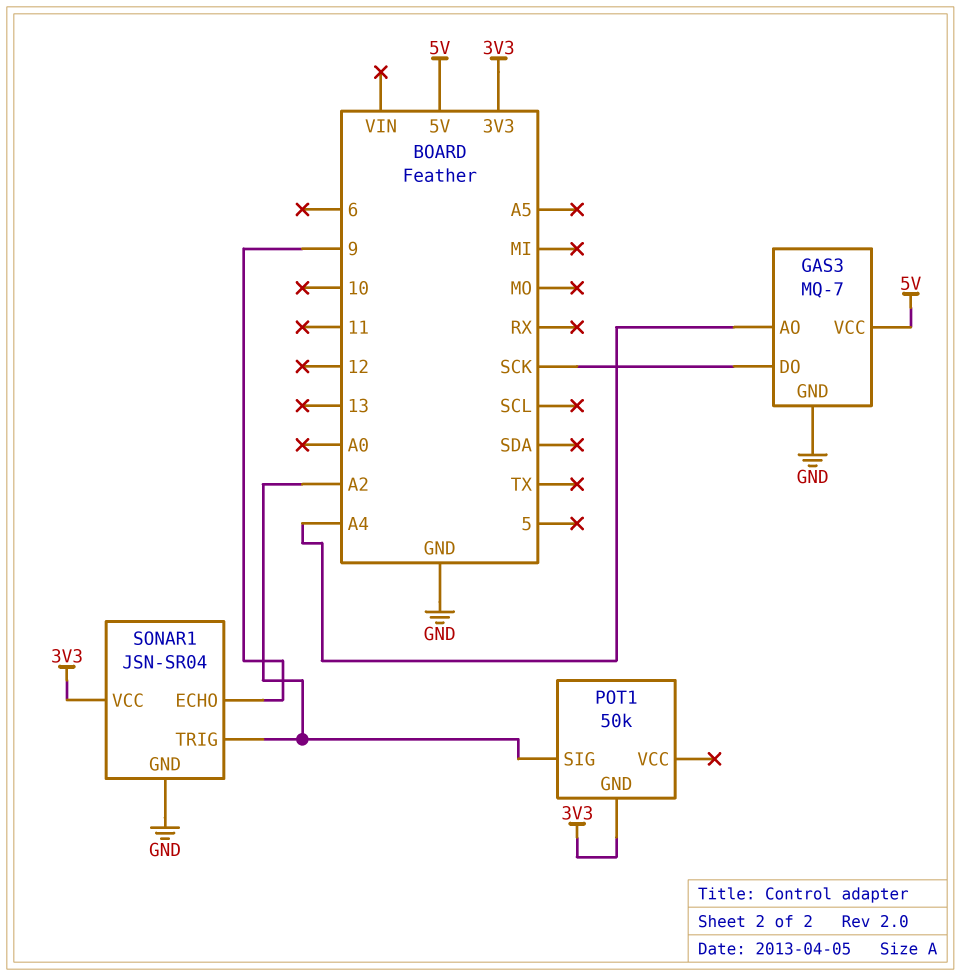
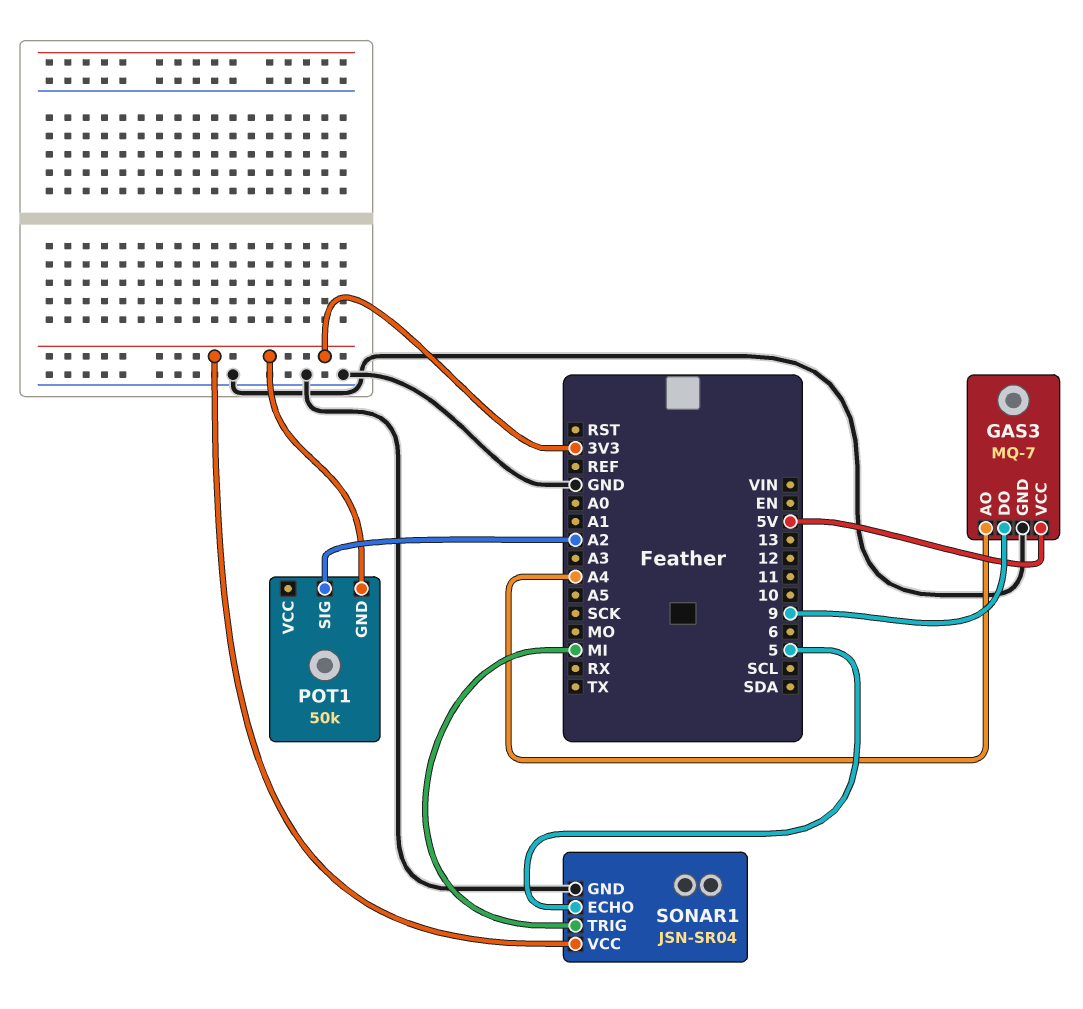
GAS3 pin DO: SCK -> 9
SONAR1 pin ECHO: 9 -> 5
SONAR1 pin TRIG: A2 -> MI

